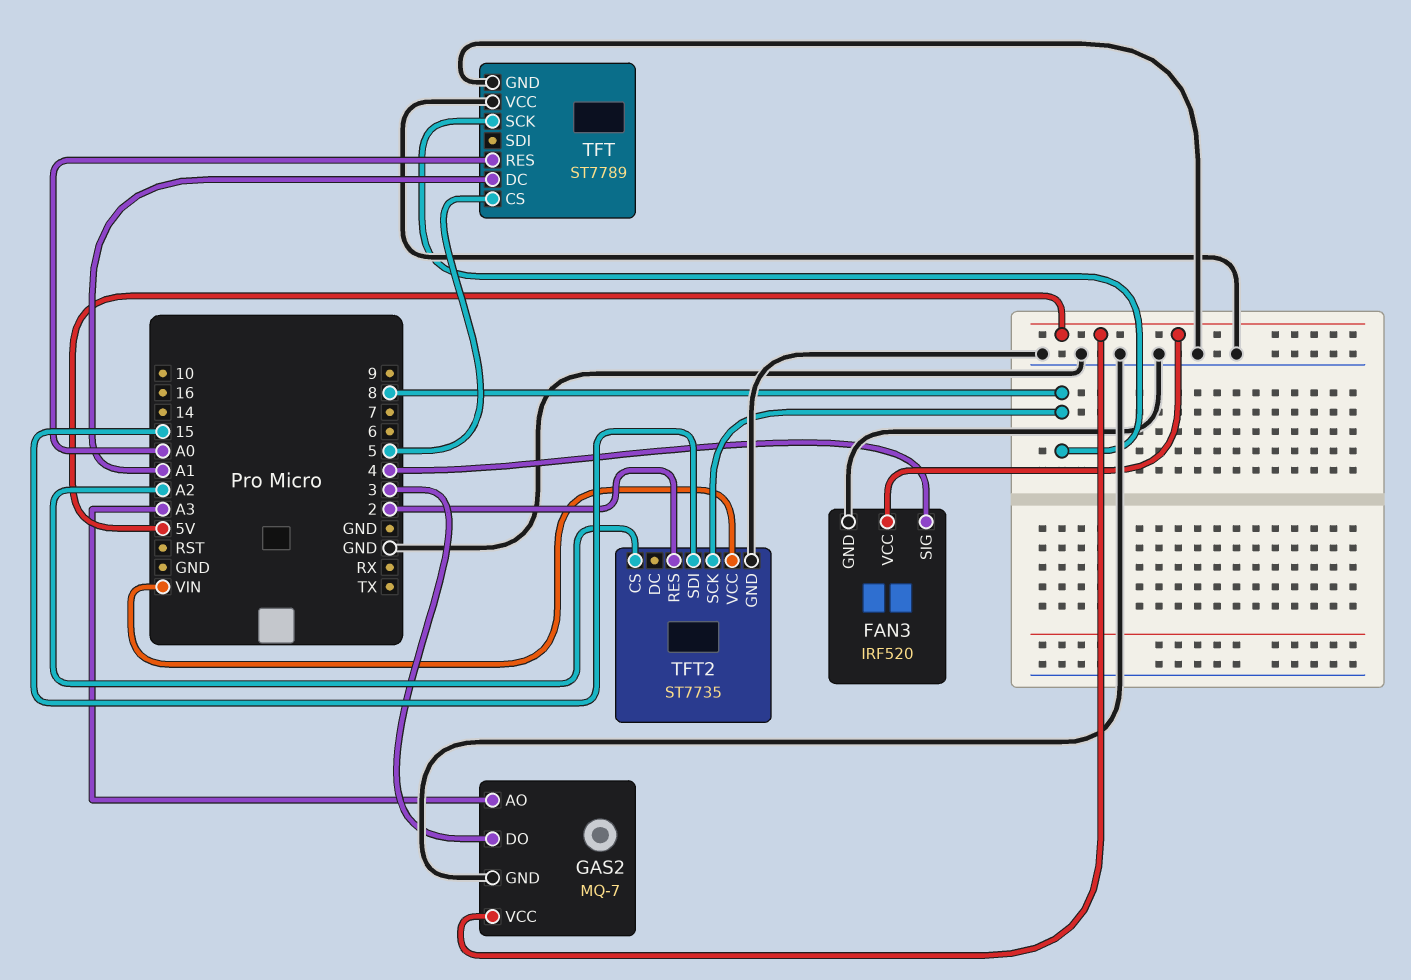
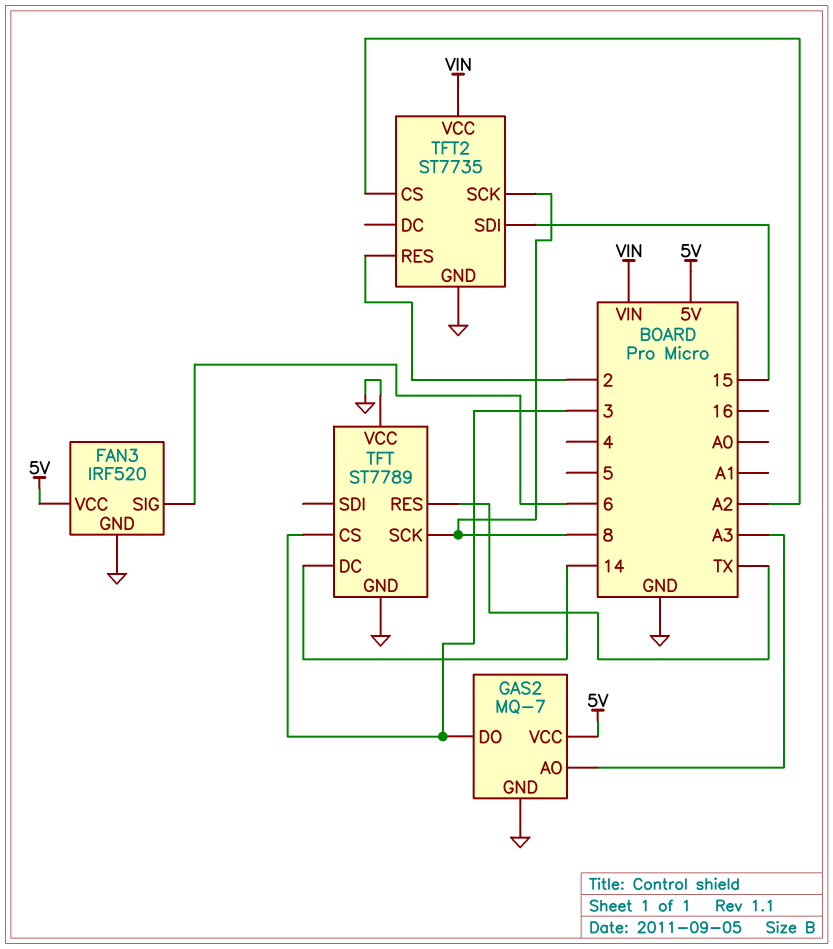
FAN3 pin SIG: 4 -> 6
TFT pin CS: 5 -> 3
TFT pin DC: A1 -> 14
TFT pin RES: A0 -> TX

